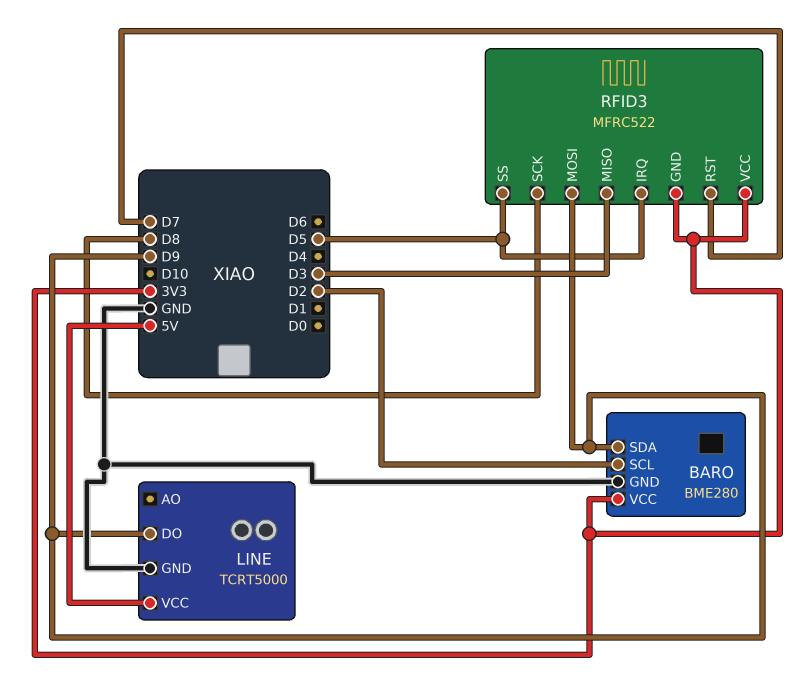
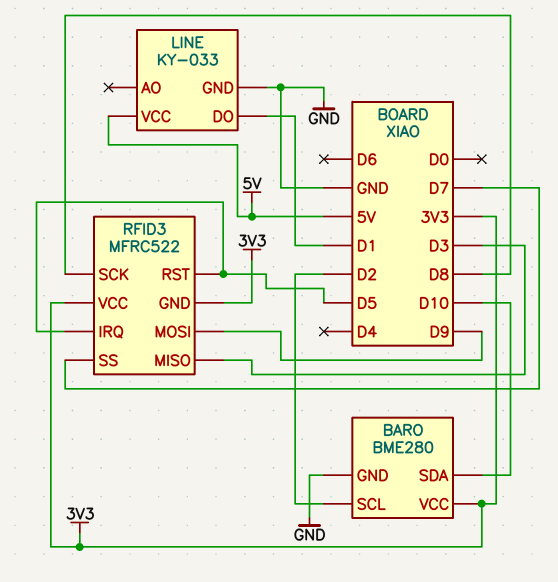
BARO pin SDA: D9 -> D10
LINE: TCRT5000 -> KY-033
LINE pin DO: D9 -> D1
RFID3 pin RST: D7 -> D5
RFID3 pin SS: D5 -> D7

